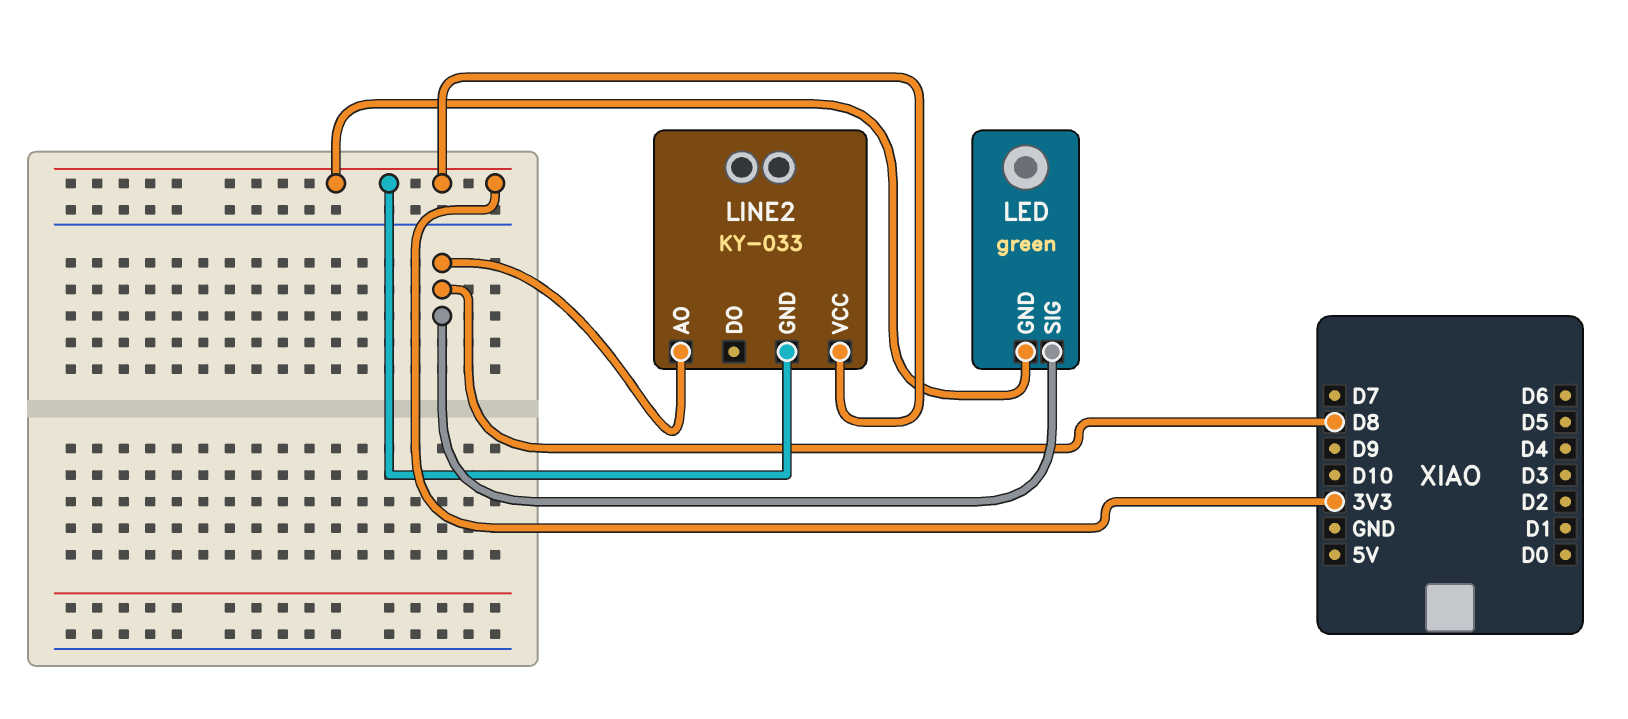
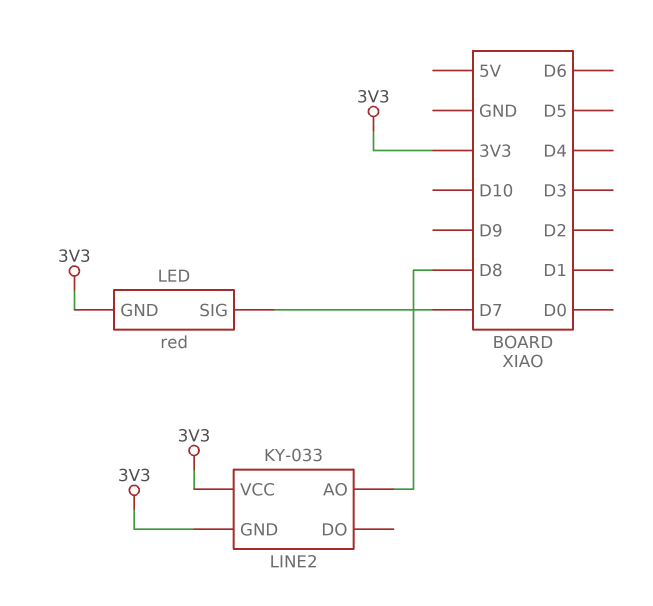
LED: green -> red
LED pin SIG: D8 -> D7

